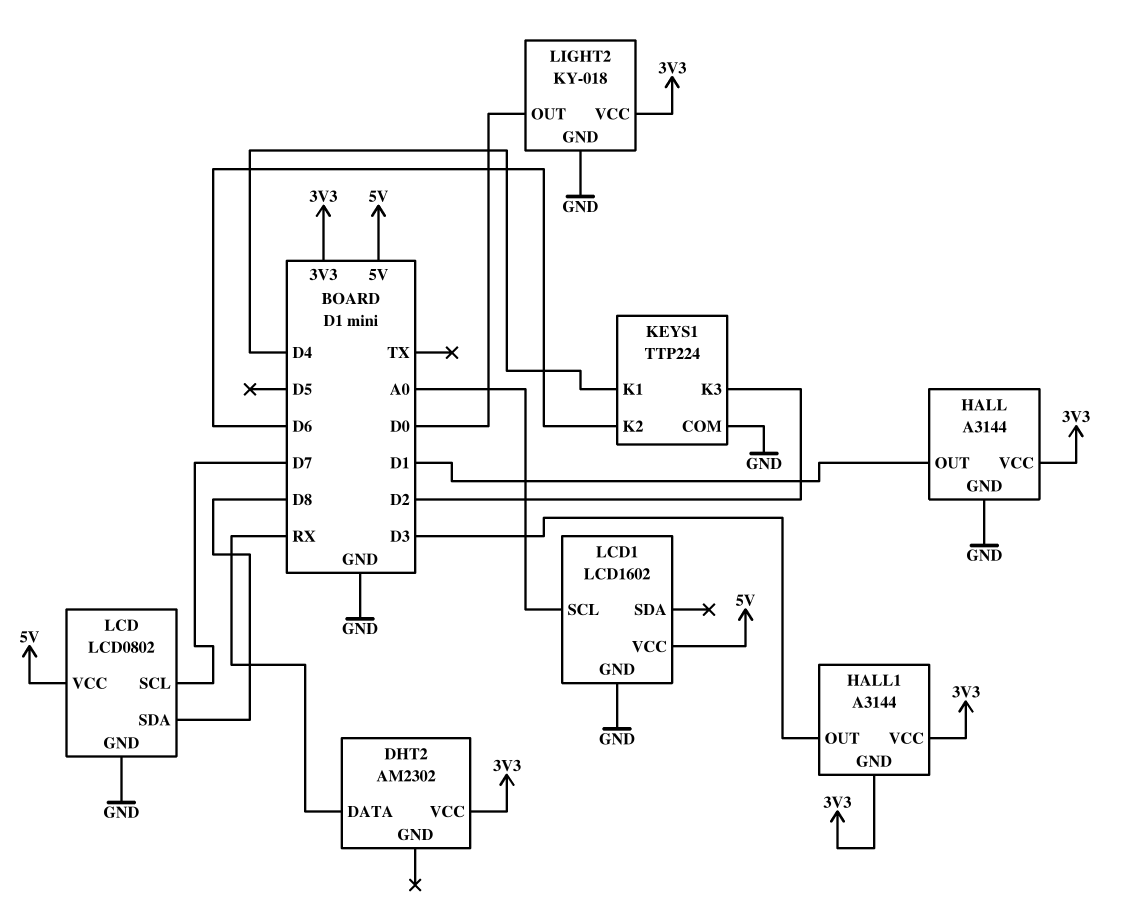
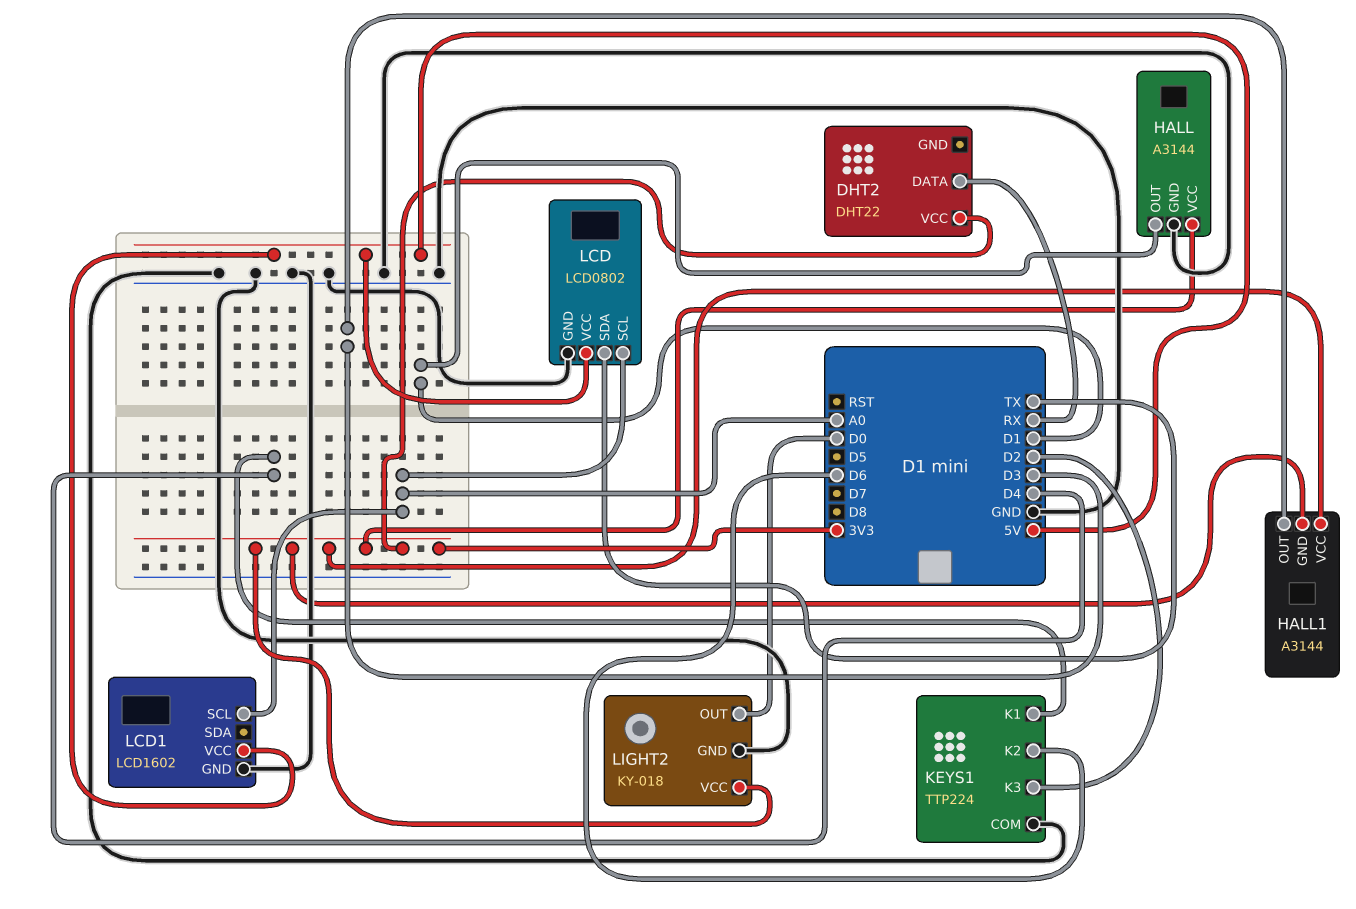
DHT2: AM2302 -> DHT22
LCD pin SCL: D7 -> A0
LCD pin SDA: D8 -> TX

